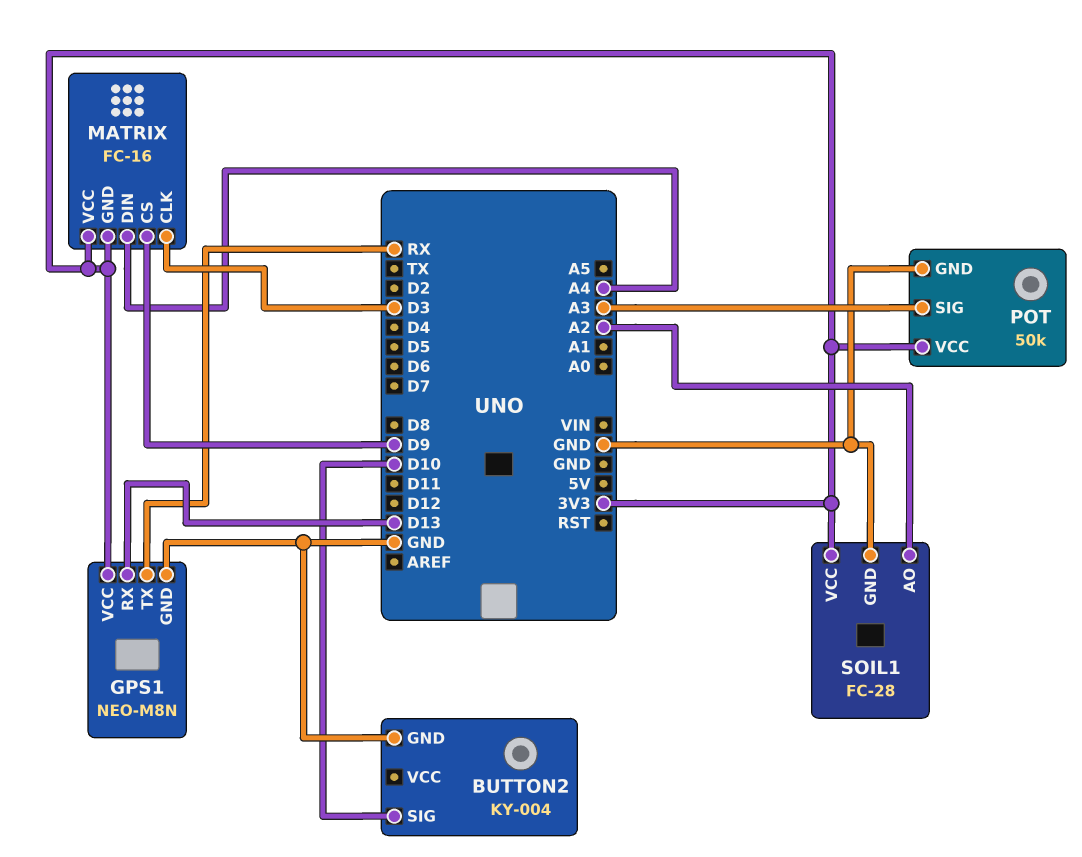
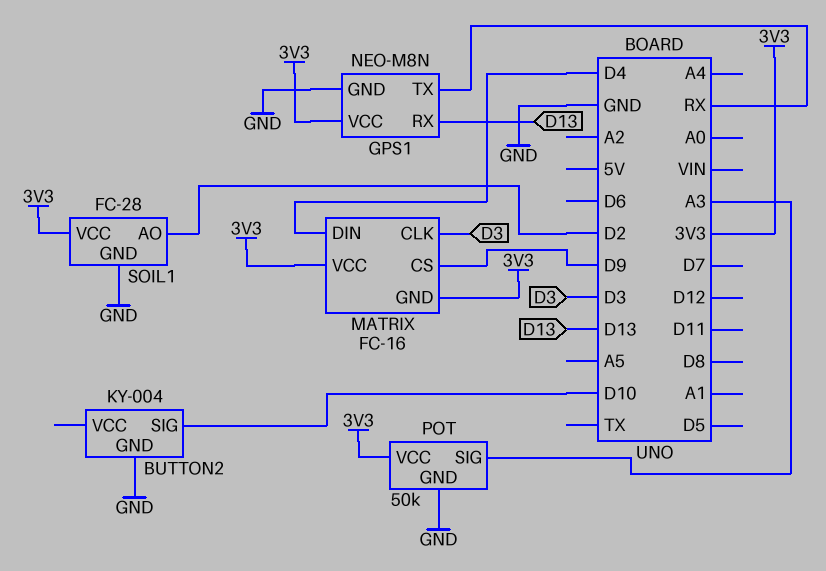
MATRIX pin DIN: A4 -> D4
SOIL1 pin AO: A2 -> D2

